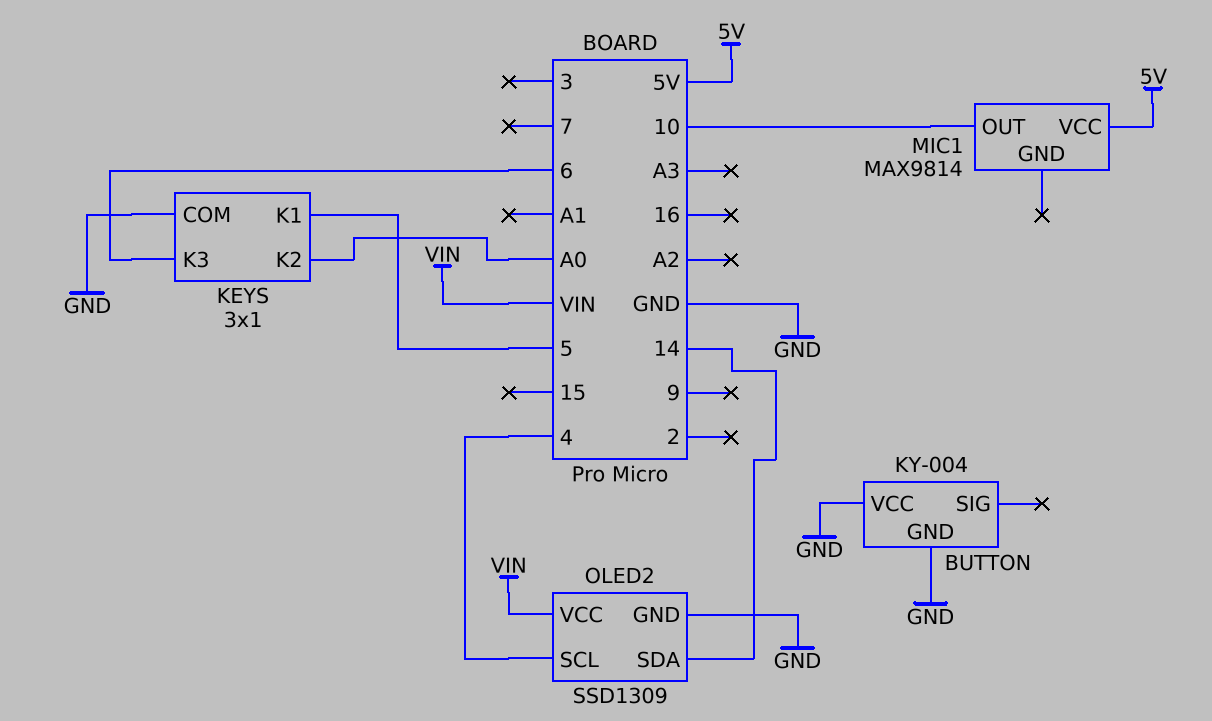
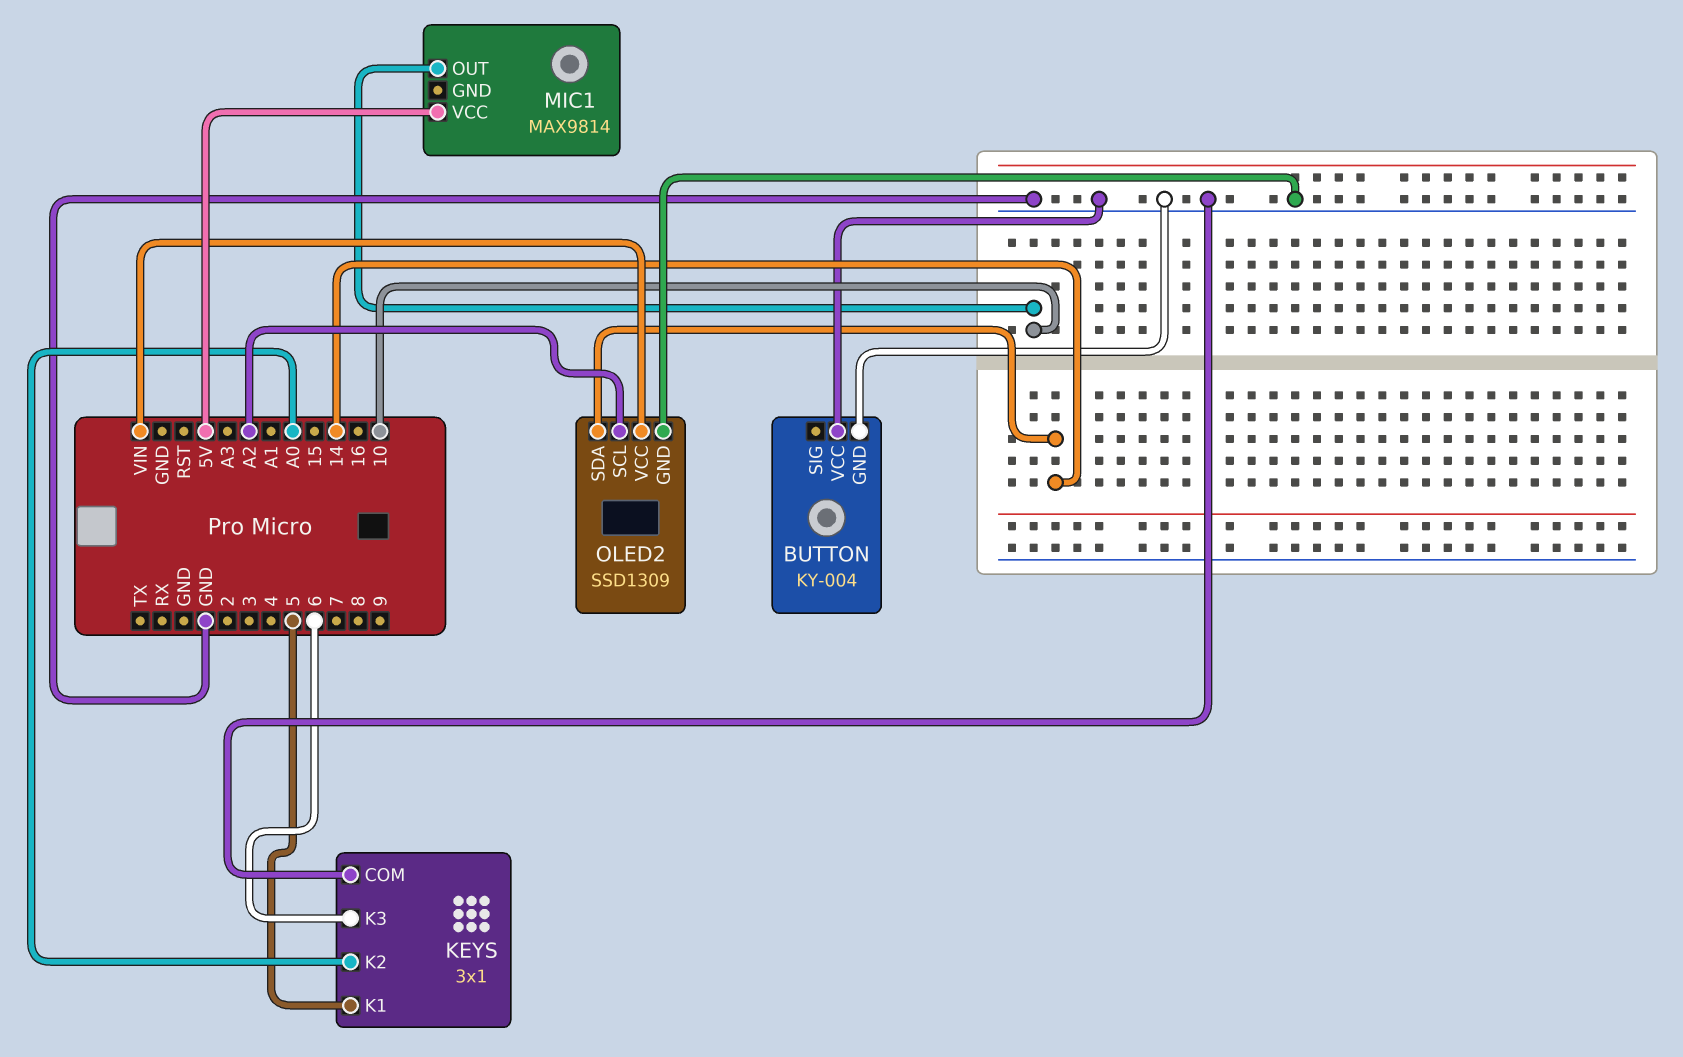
OLED2 pin SCL: 4 -> A2

